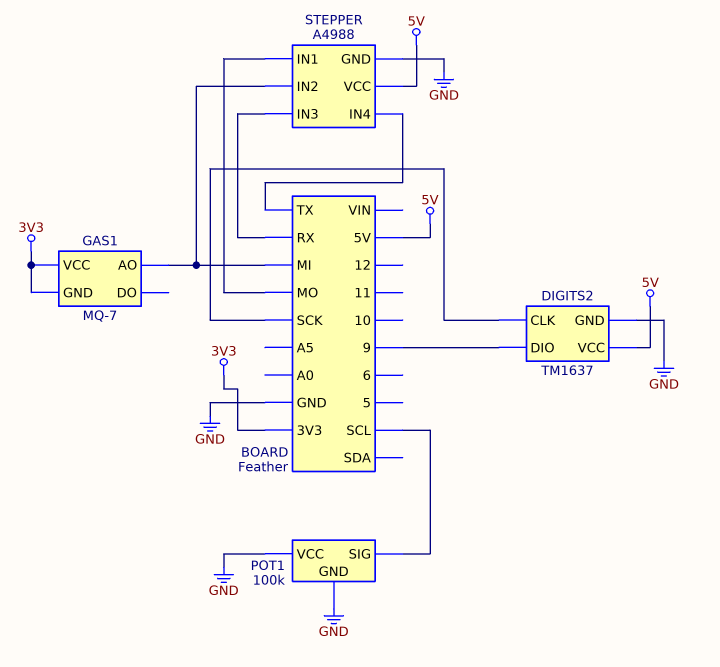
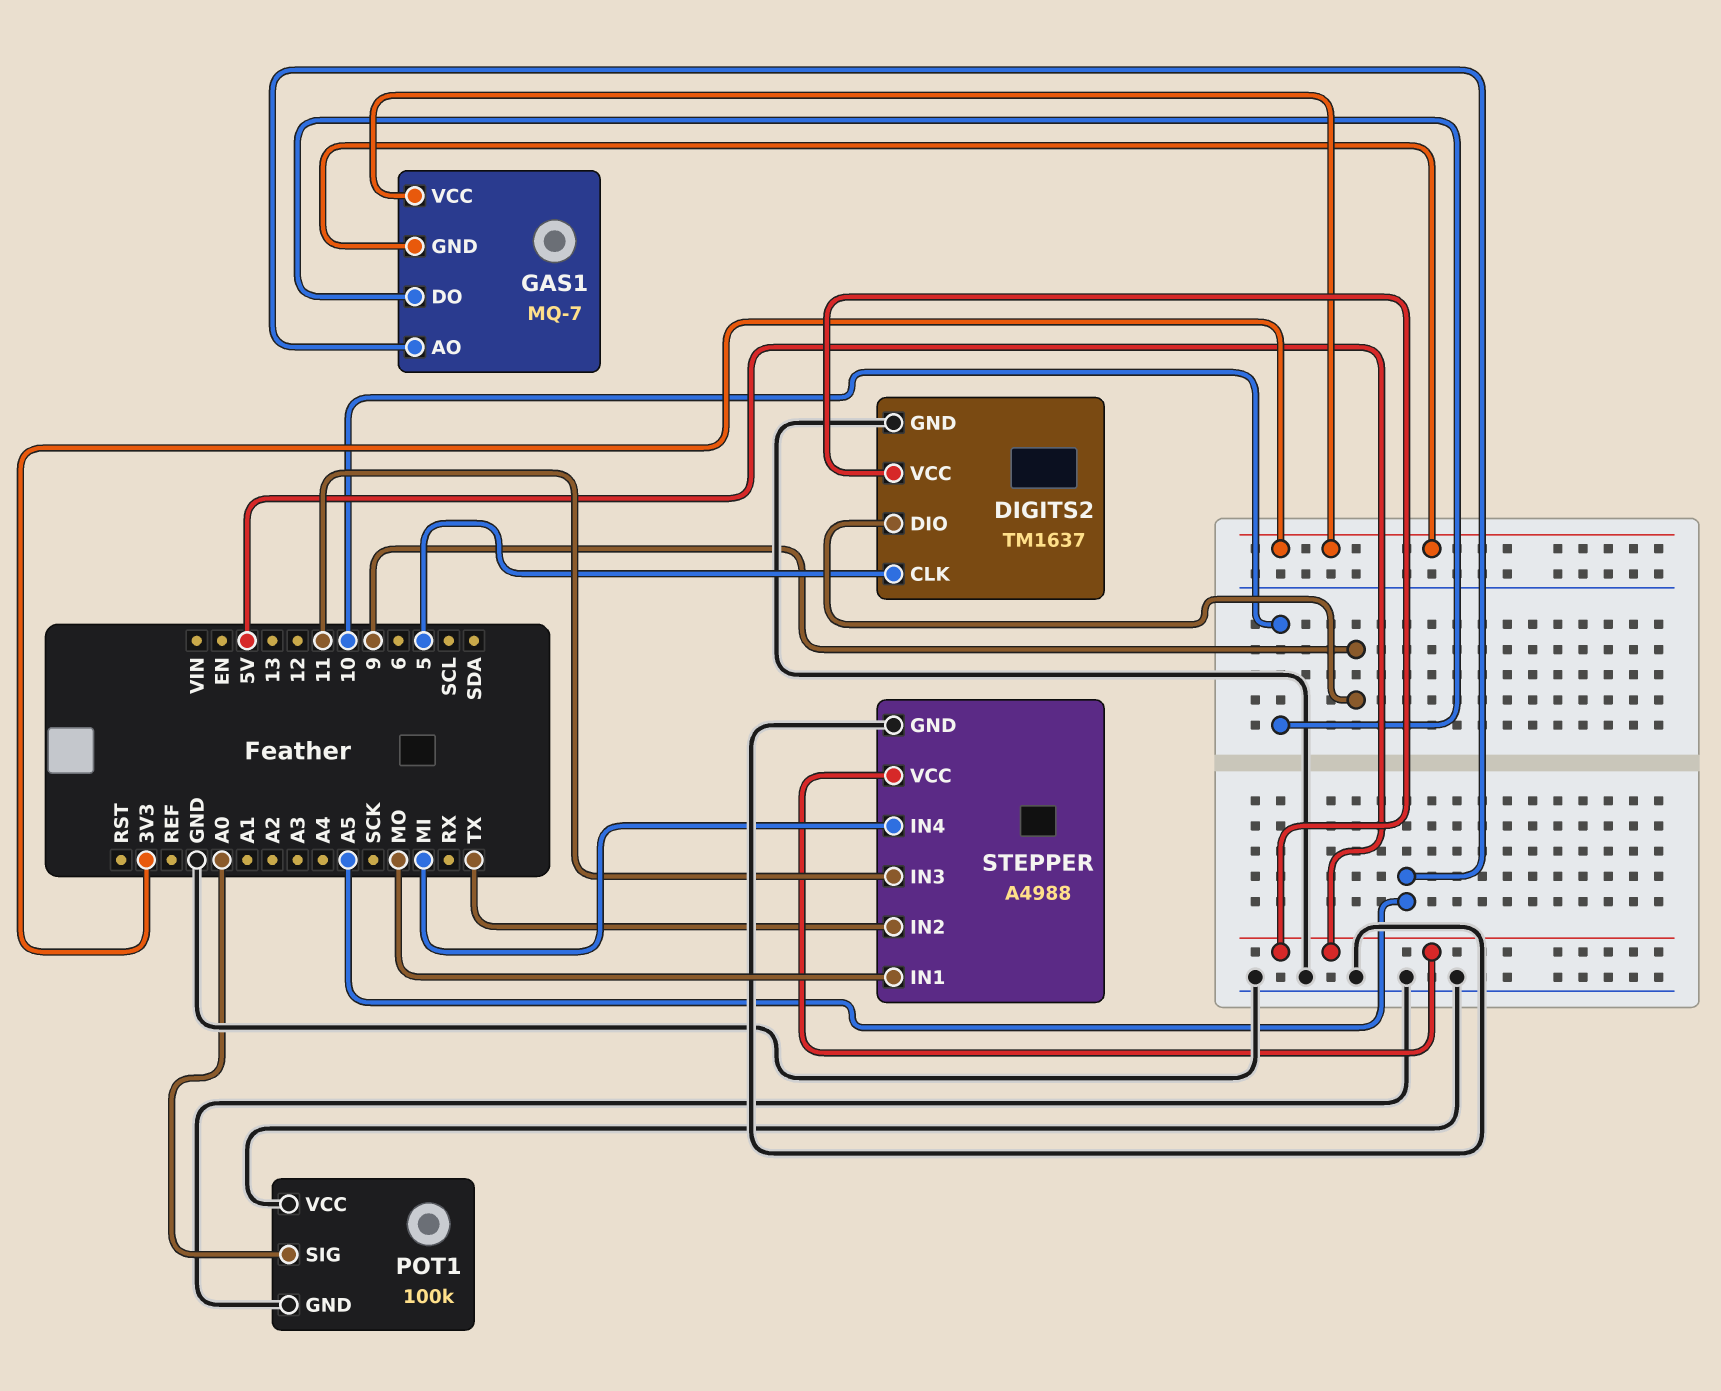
DIGITS2 pin CLK: SCK -> 5
GAS1 pin AO: MI -> A5
GAS1 pin DO: none -> 10
POT1 pin SIG: SCL -> A0
STEPPER pin IN2: MI -> TX
STEPPER pin IN3: RX -> 11
STEPPER pin IN4: TX -> MI

